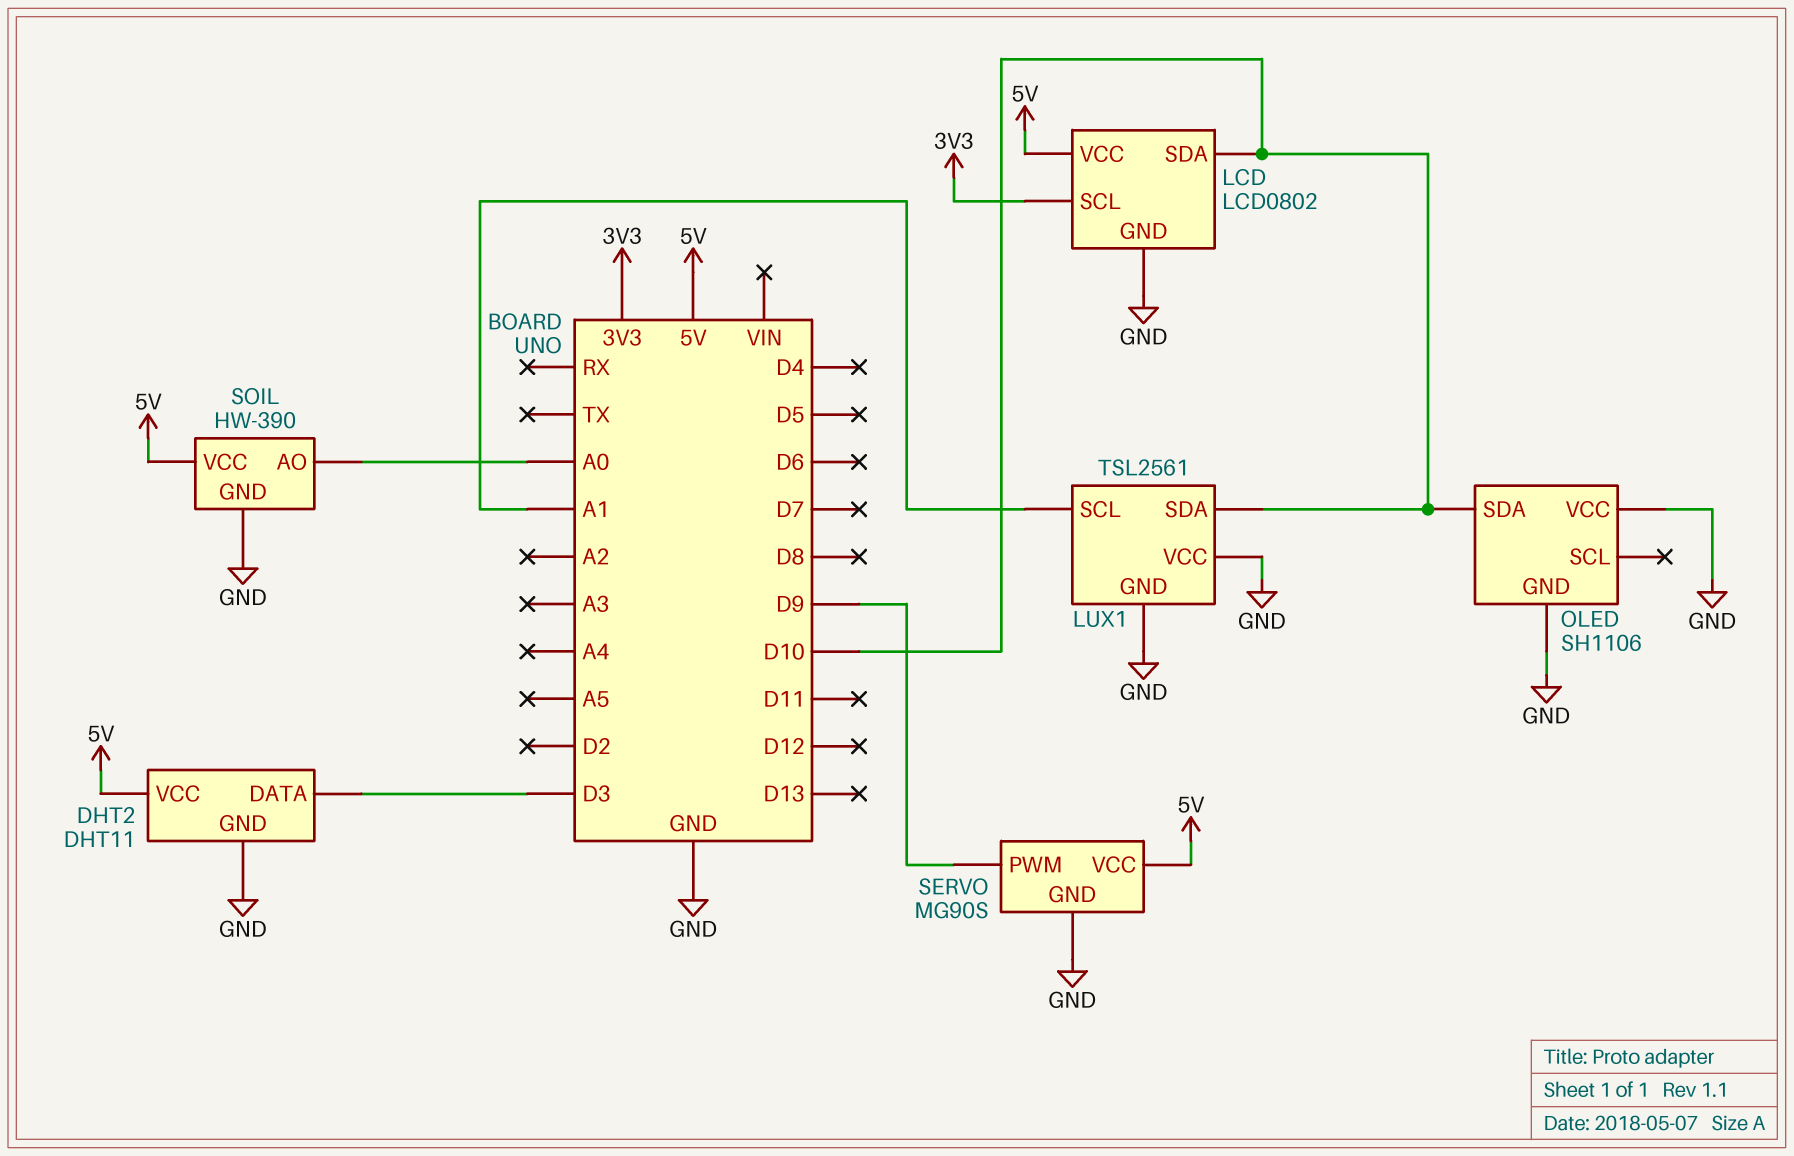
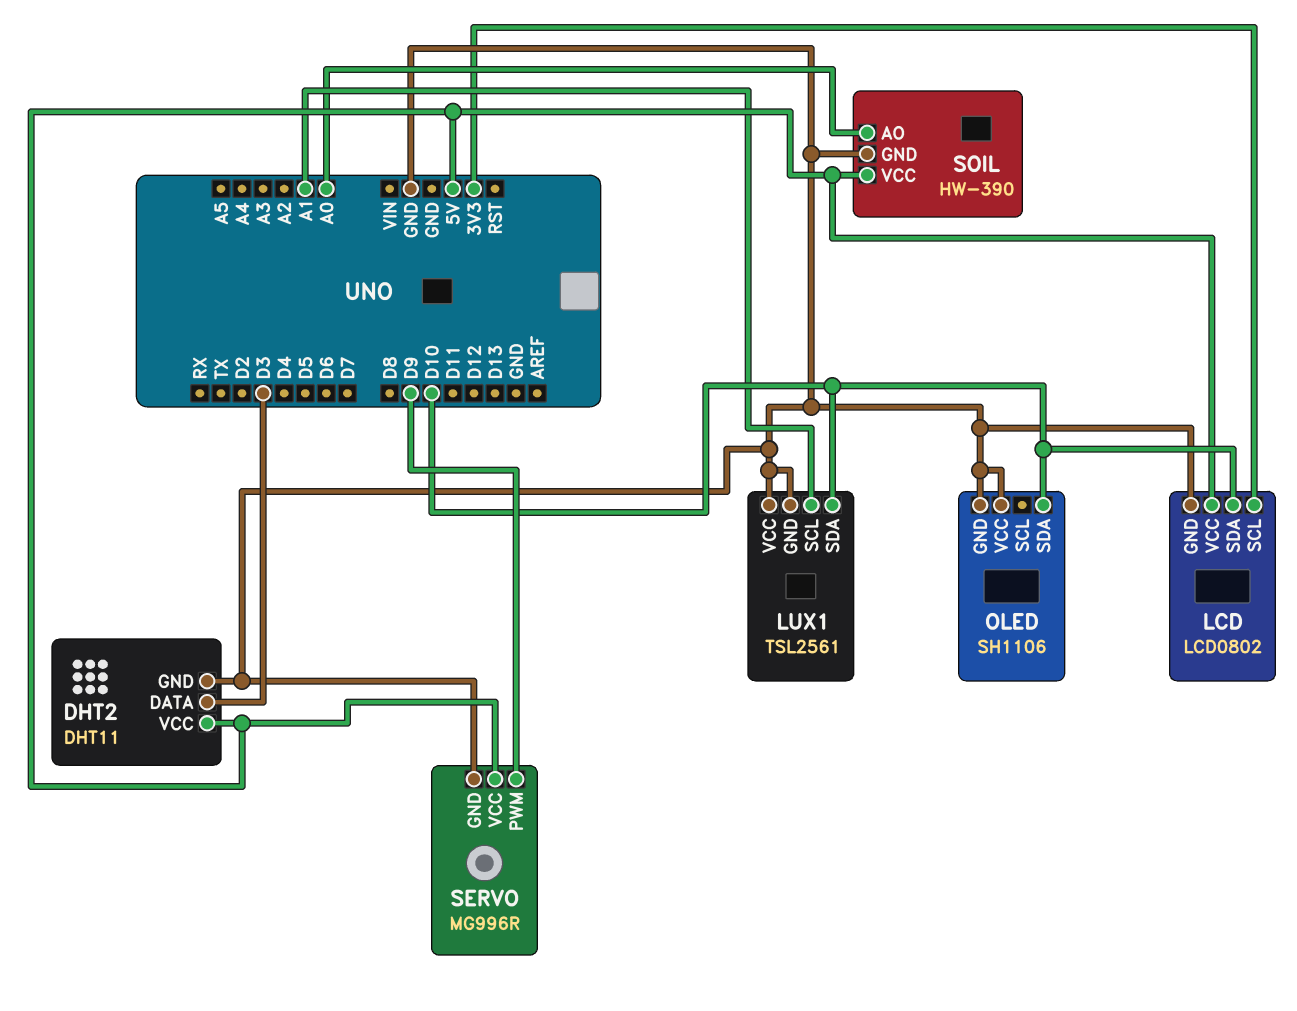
SERVO: MG90S -> MG996R

